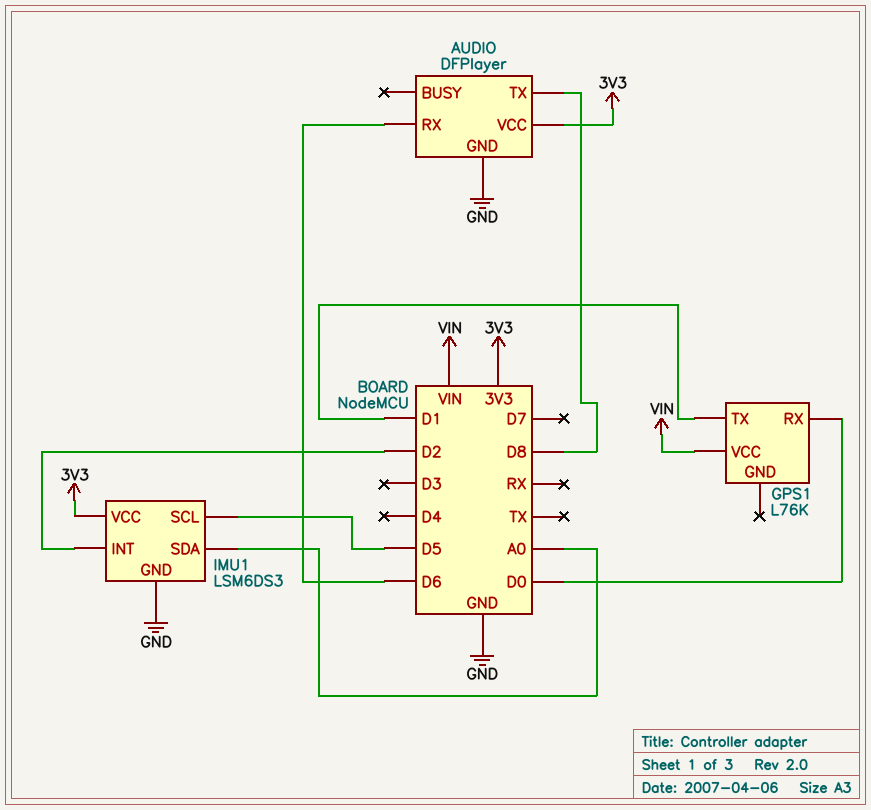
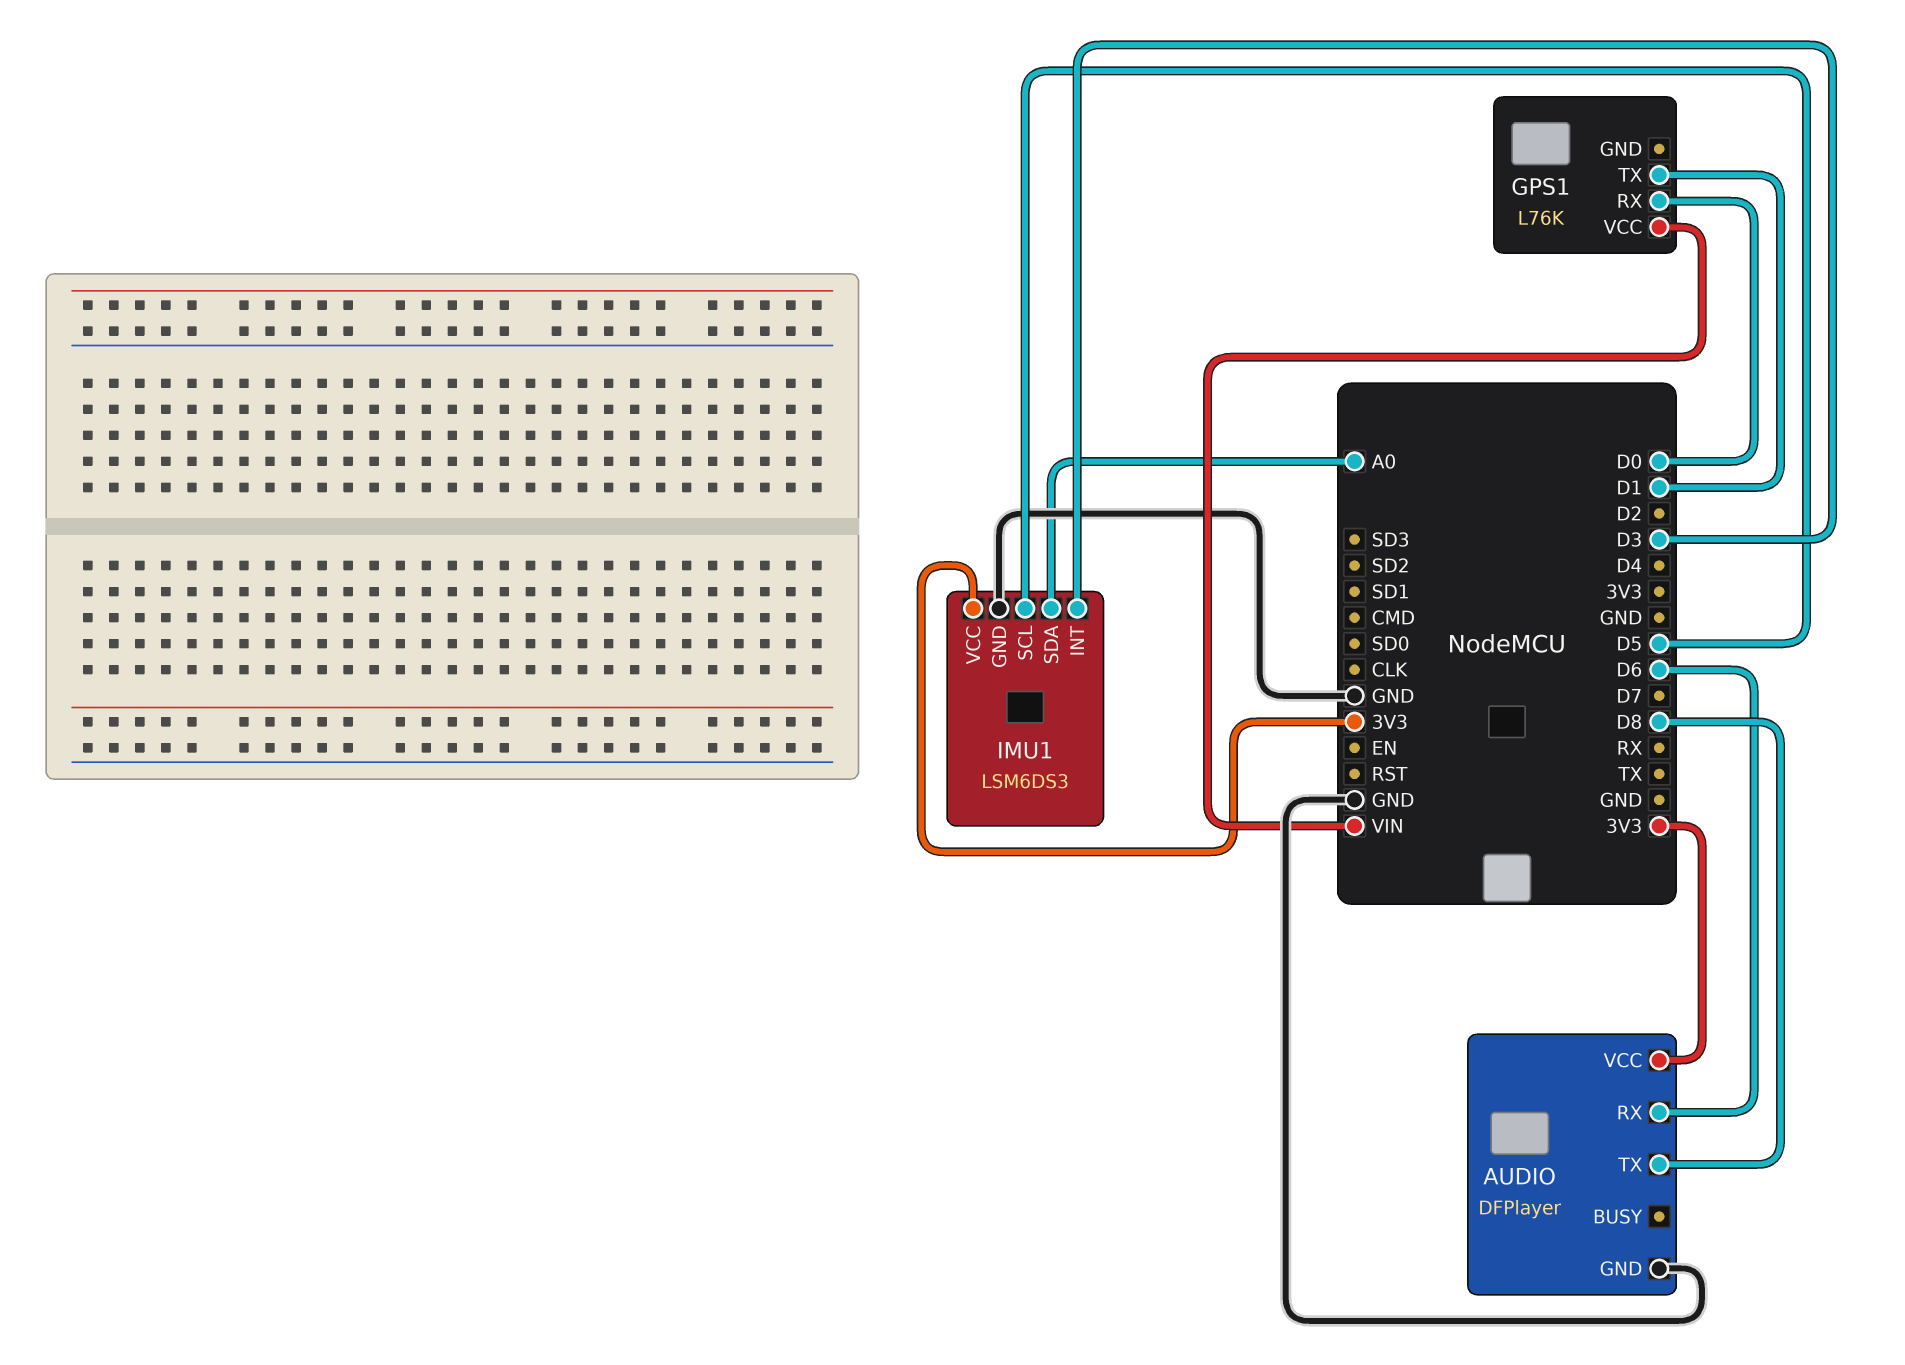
IMU1 pin INT: D2 -> D3

